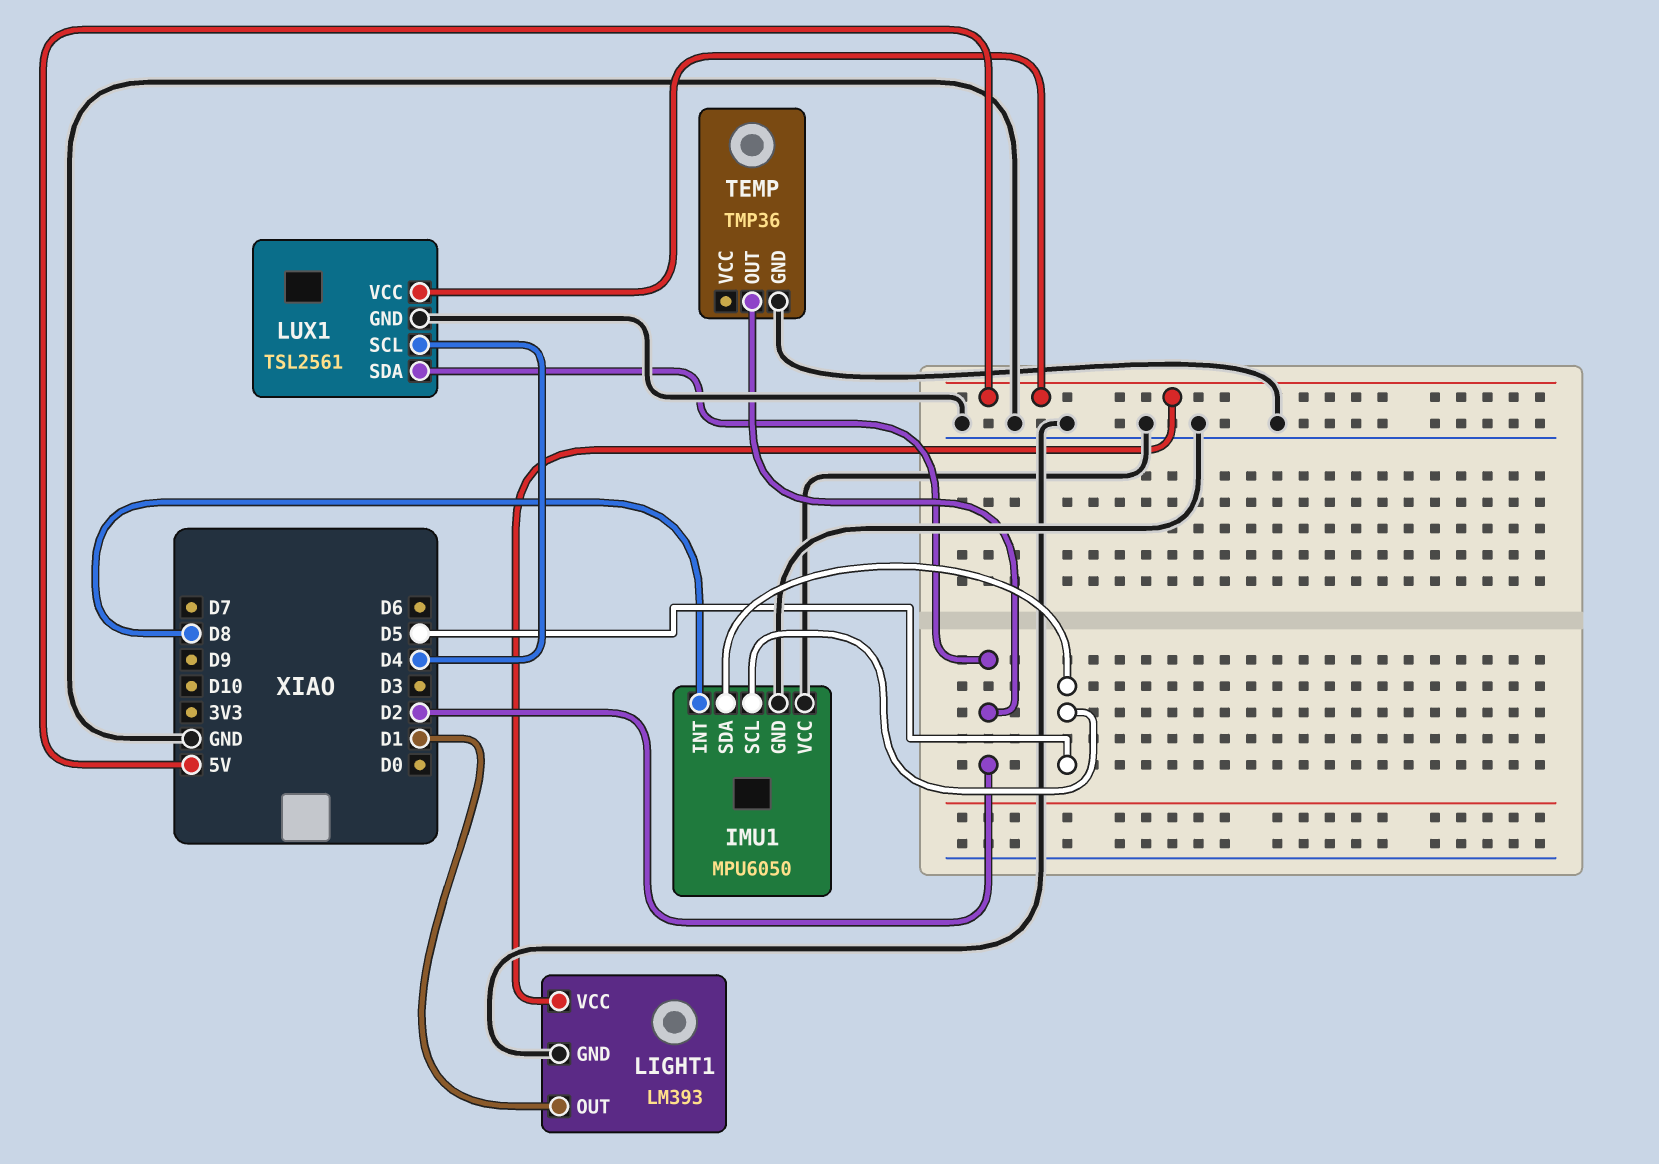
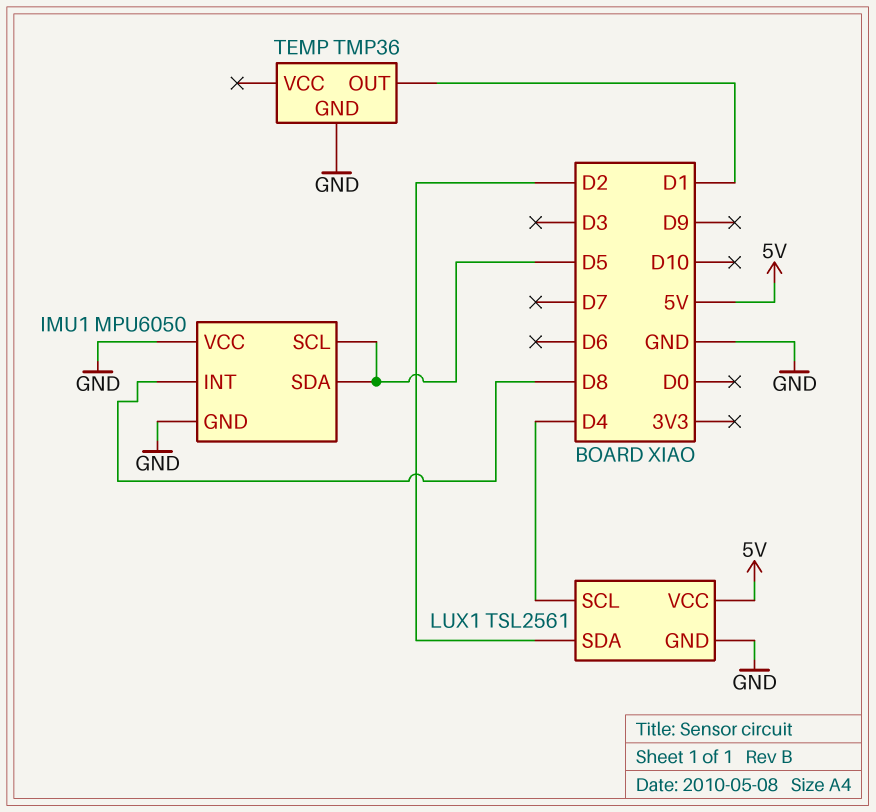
LIGHT1: LM393 -> none
LIGHT1 pin GND: GND -> none
LIGHT1 pin OUT: D1 -> none
LIGHT1 pin VCC: 5V -> none
TEMP pin OUT: D2 -> D1

